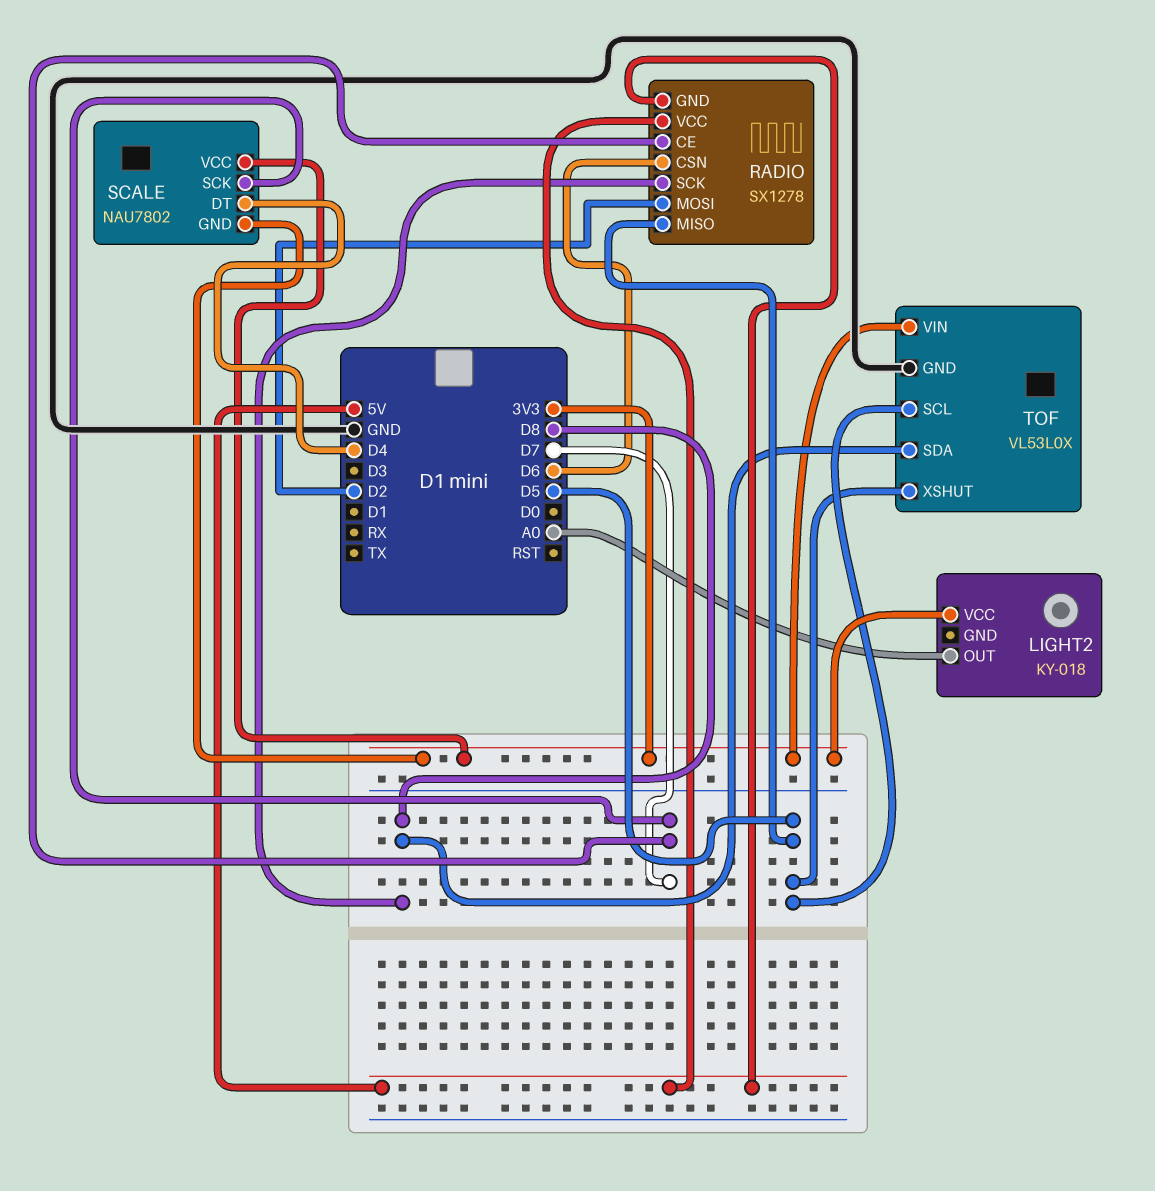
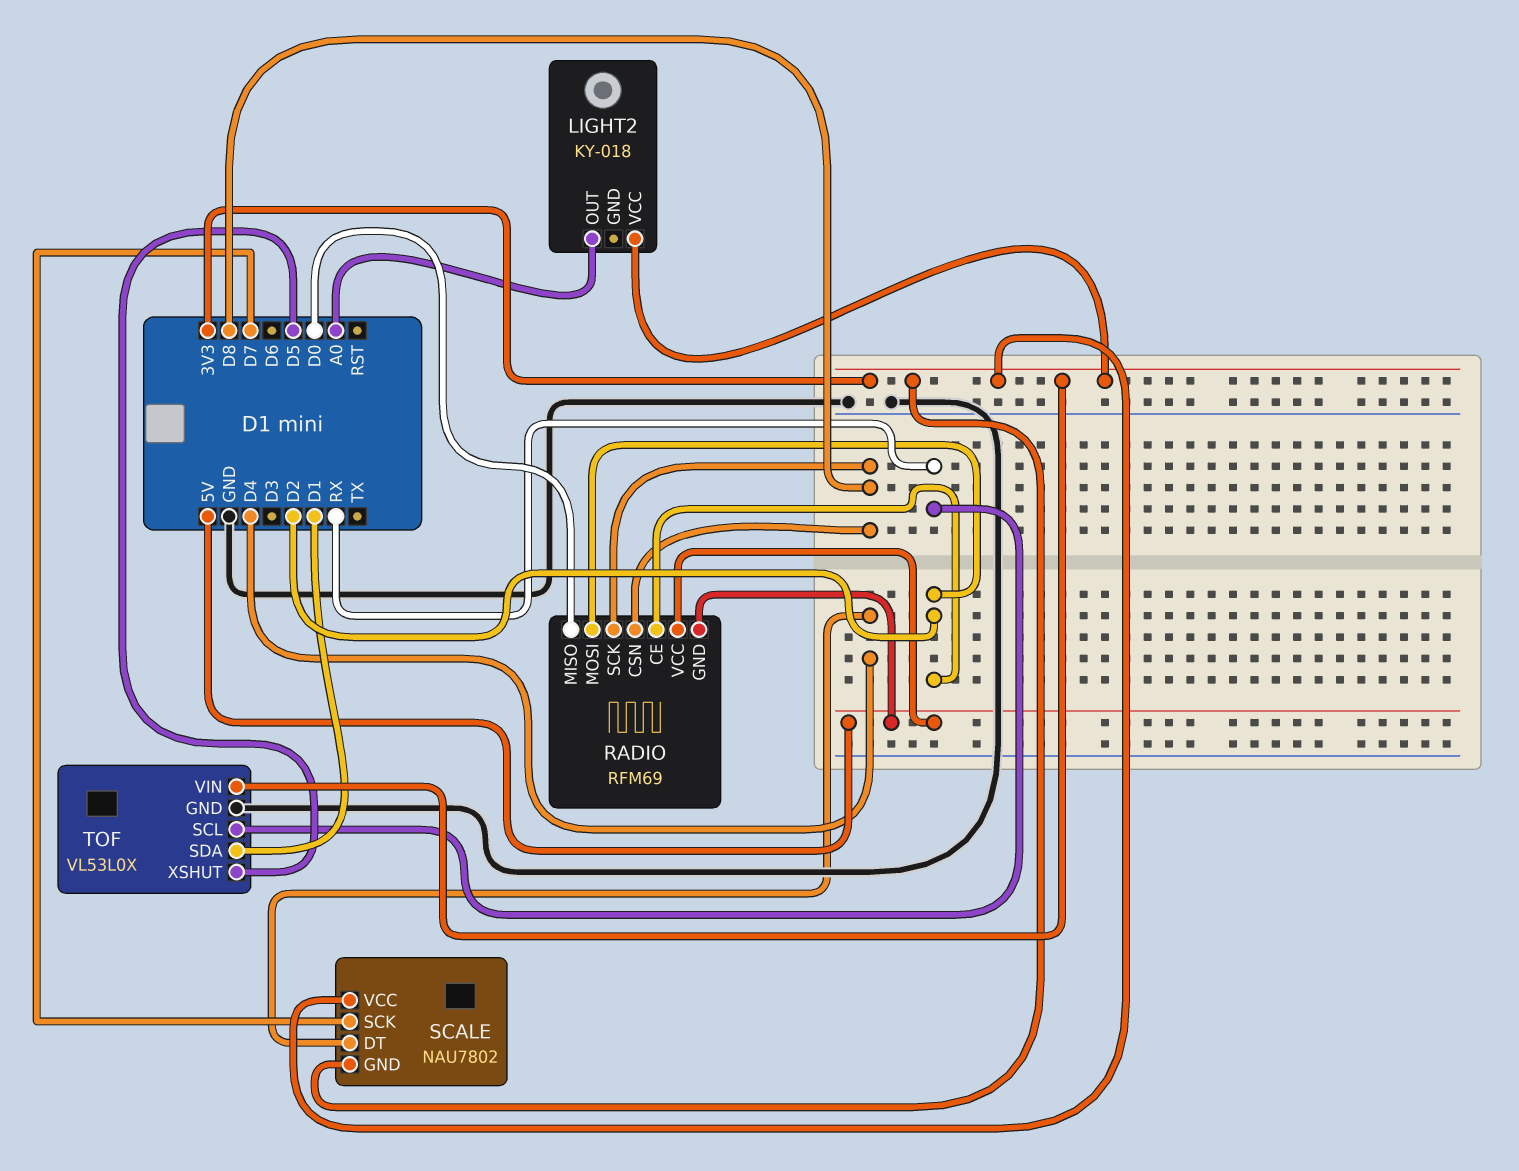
RADIO: SX1278 -> RFM69
RADIO pin CE: D7 -> D2
RADIO pin CSN: D6 -> D8
RADIO pin MISO: D5 -> D0
TOF pin SCL: D5 -> RX
TOF pin SDA: D8 -> D1

